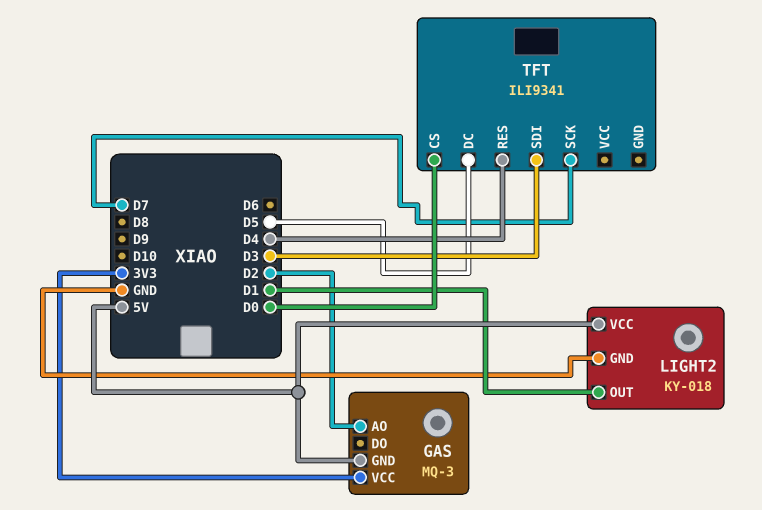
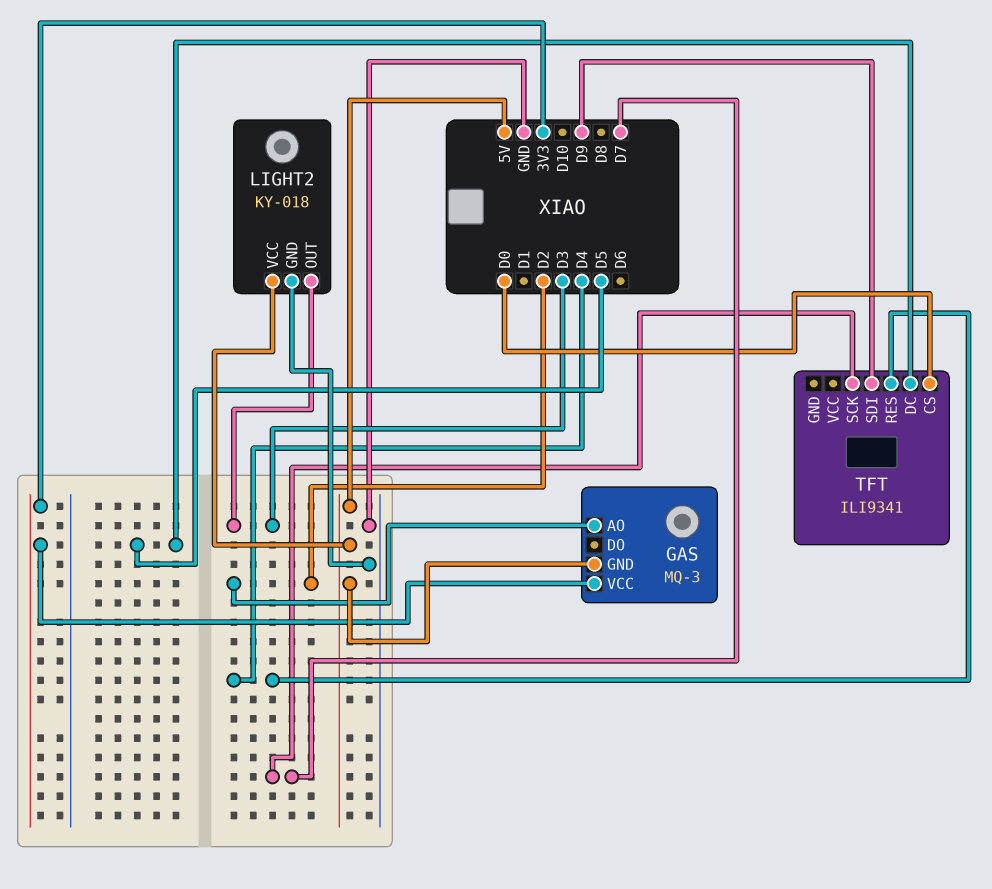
LIGHT2 pin OUT: D1 -> D3
TFT pin SDI: D3 -> D9

